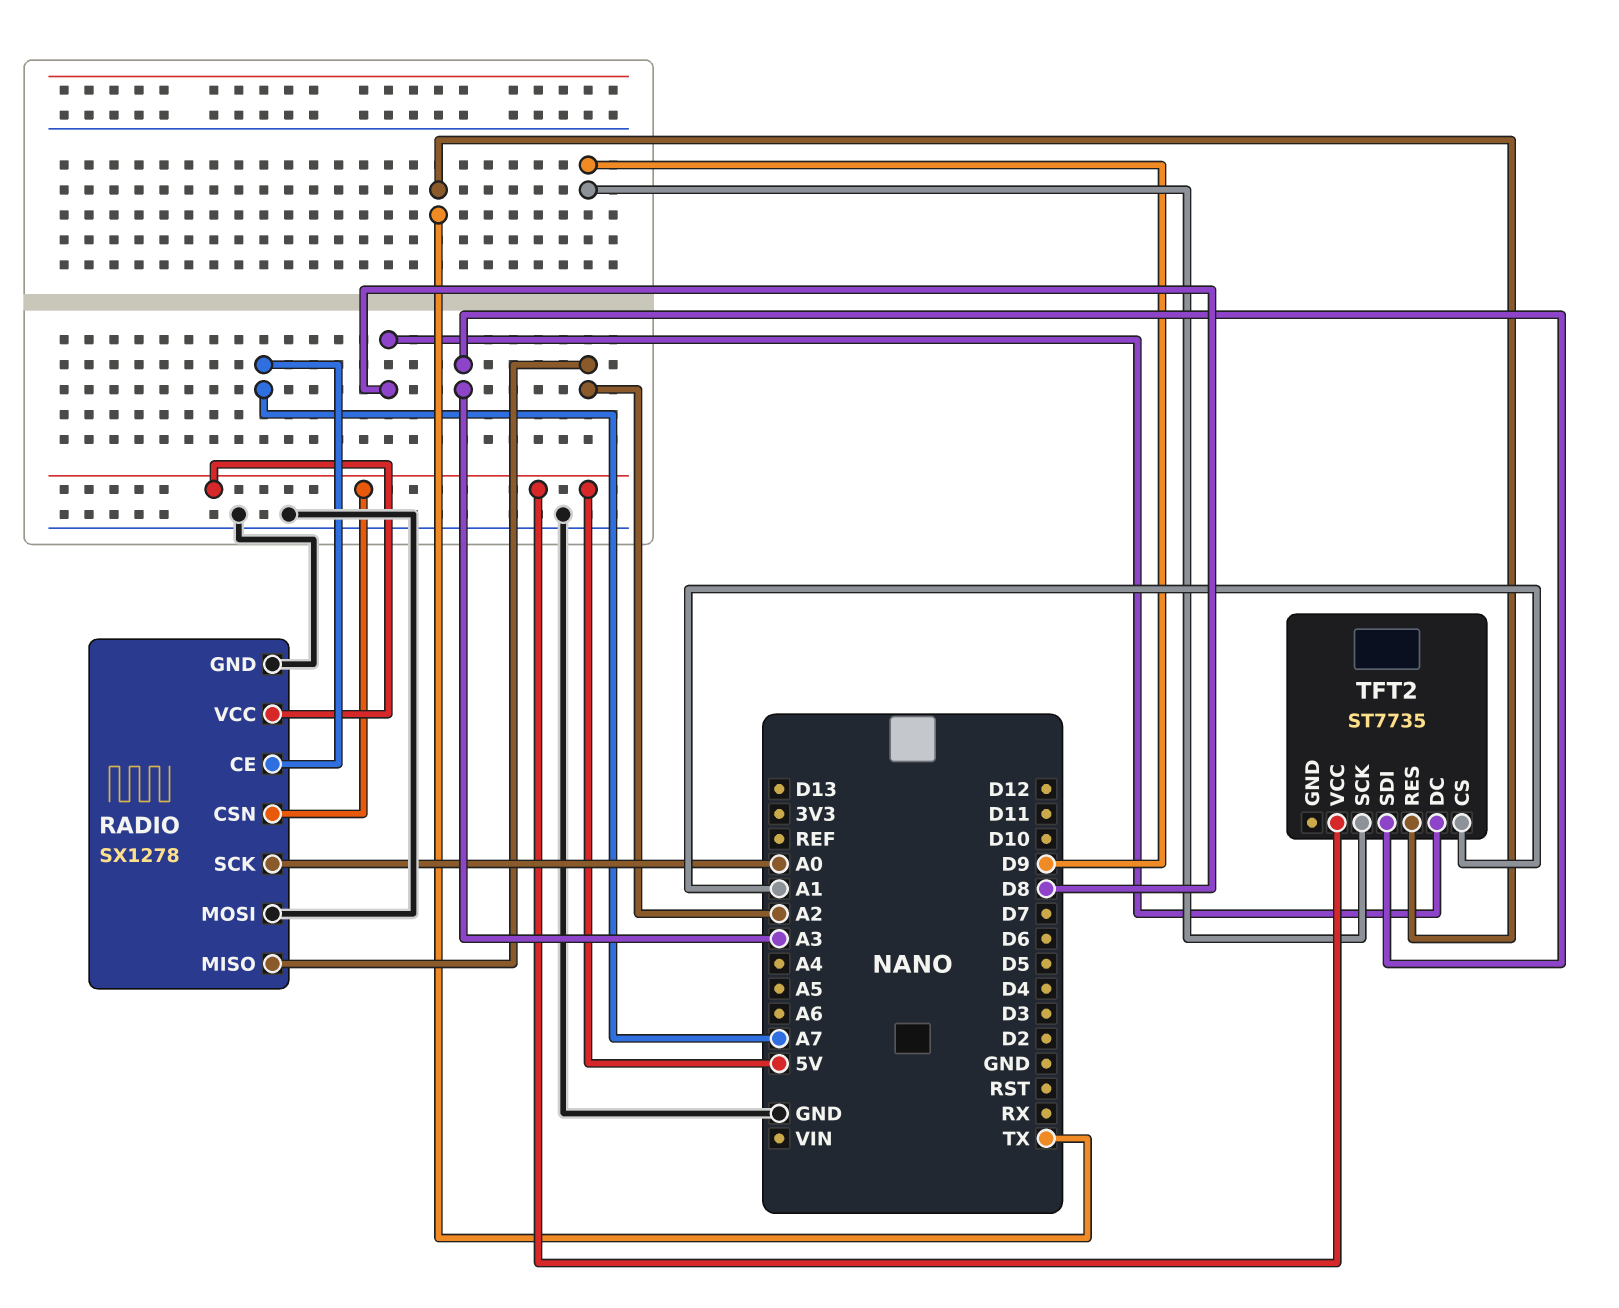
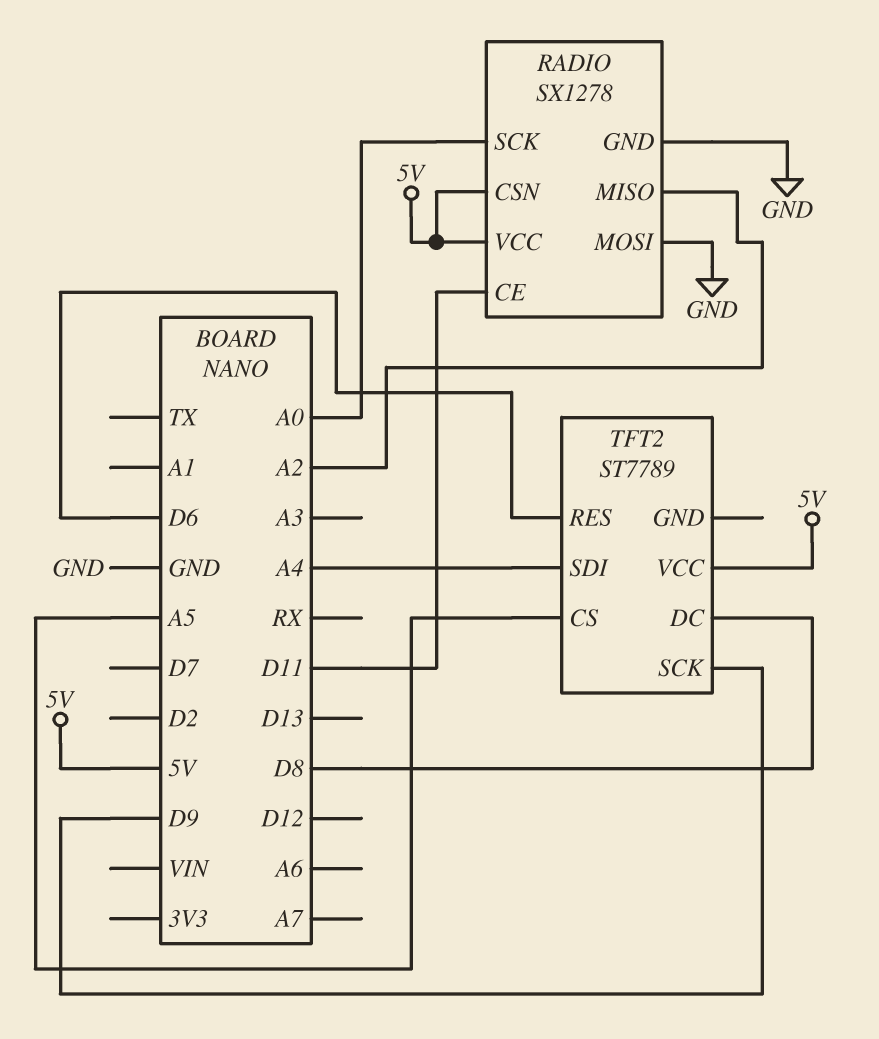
RADIO pin CE: A7 -> D11
TFT2: ST7735 -> ST7789
TFT2 pin CS: A1 -> A5
TFT2 pin RES: TX -> D6
TFT2 pin SDI: A3 -> A4

